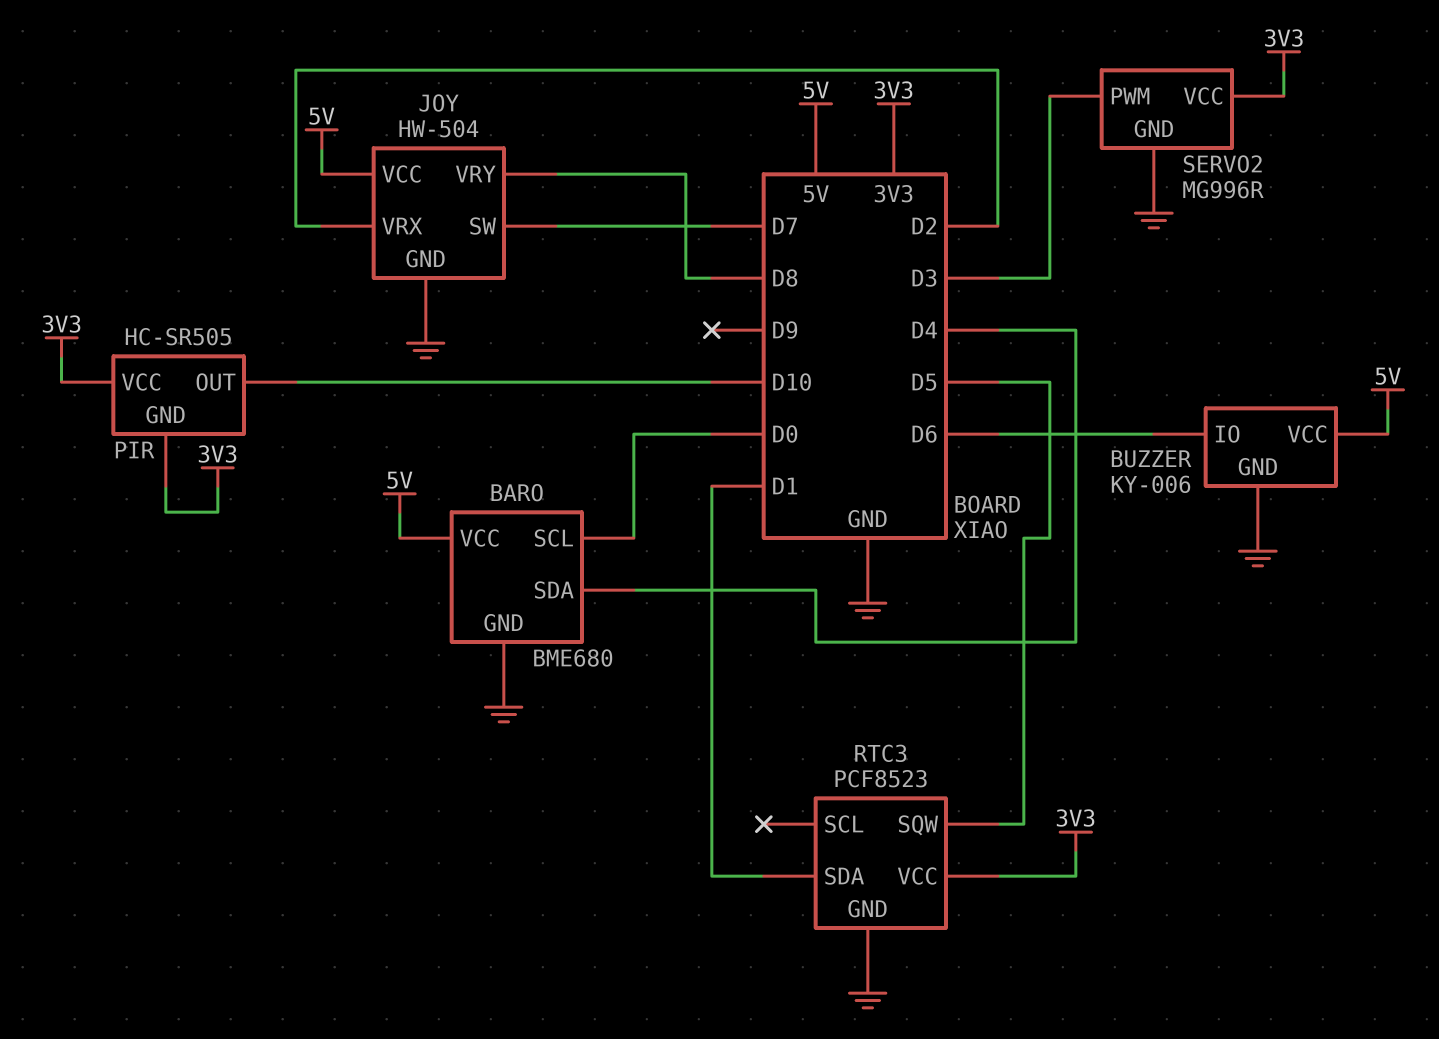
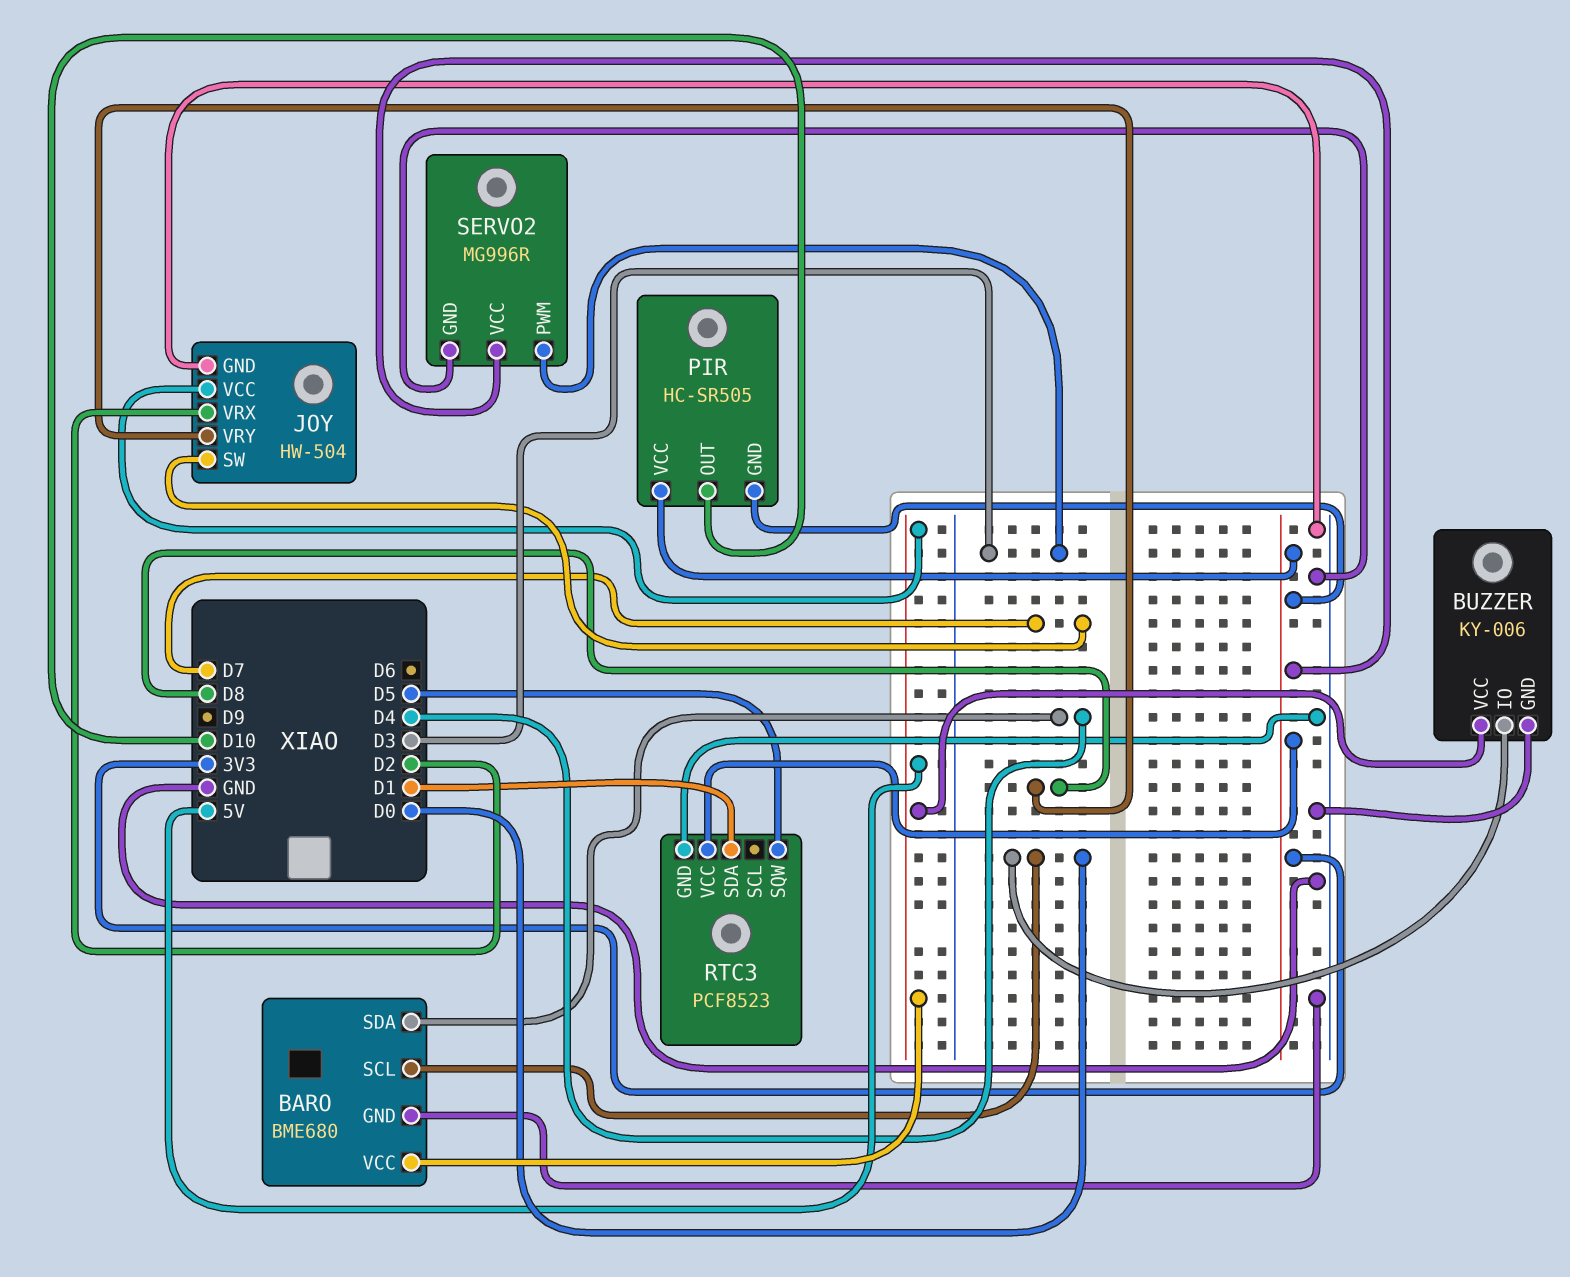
BUZZER pin IO: D6 -> D0

